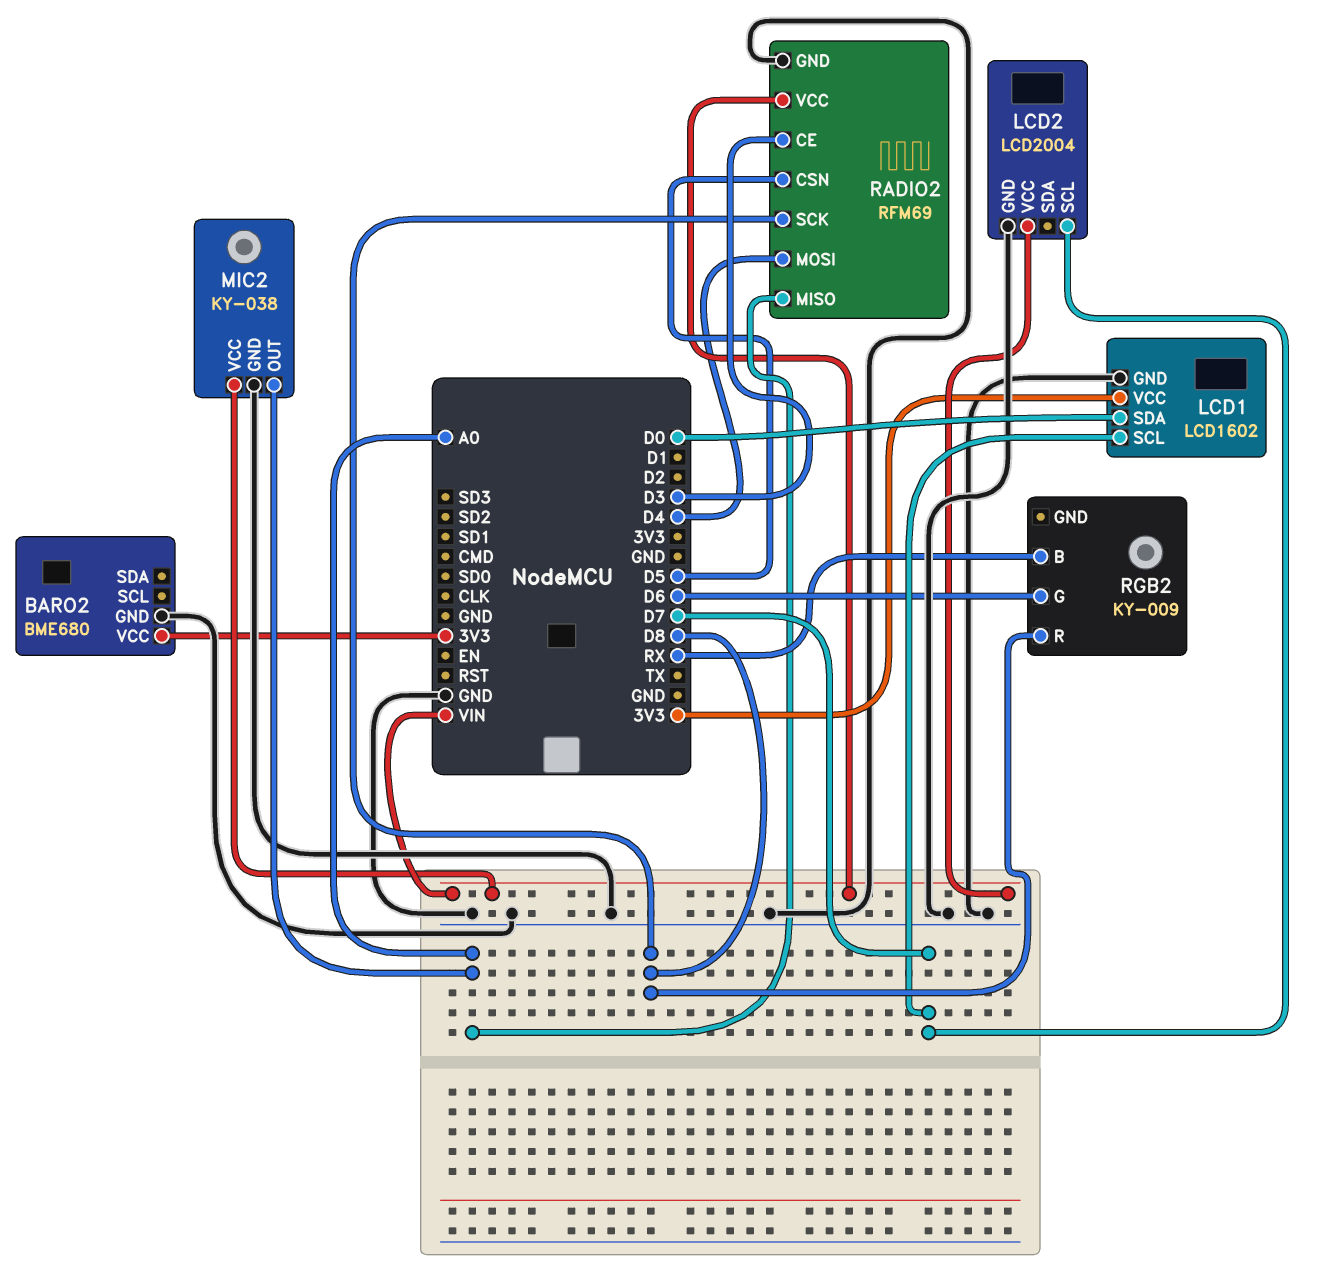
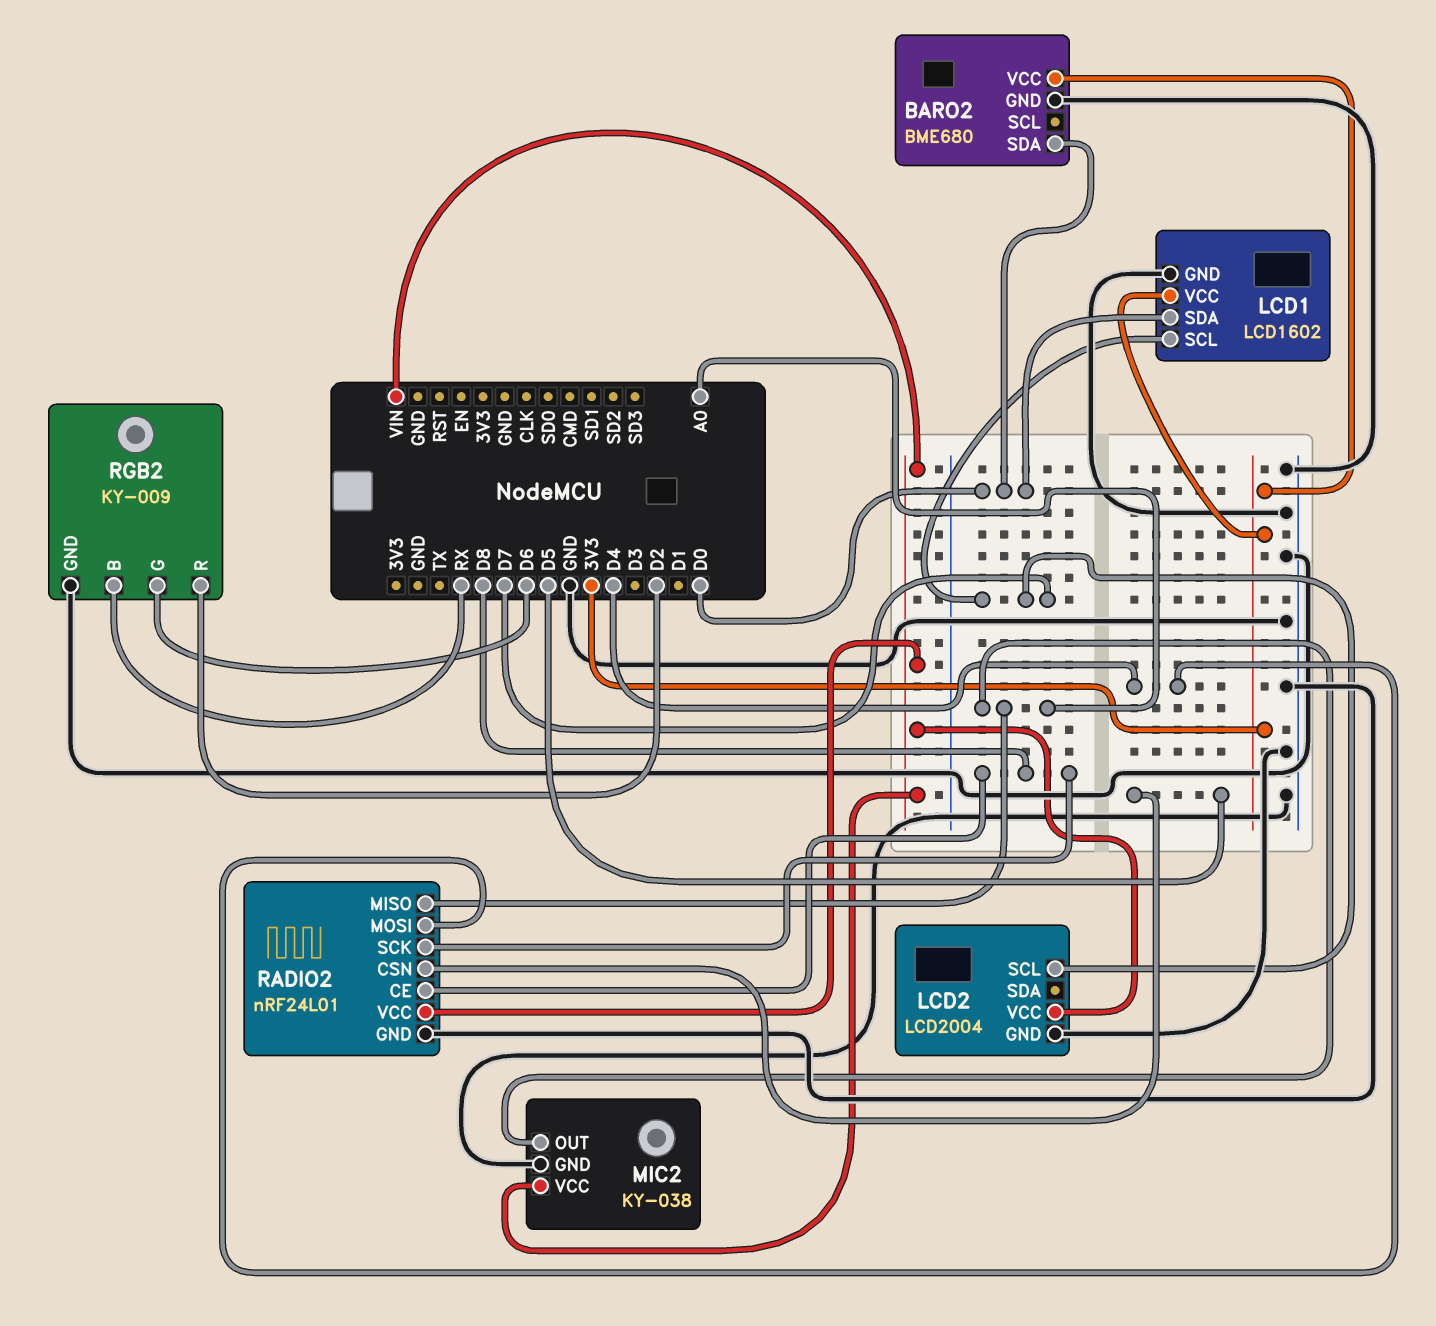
BARO2 pin SDA: none -> D0
RADIO2: RFM69 -> nRF24L01
RADIO2 pin CE: D3 -> D8
RGB2 pin GND: none -> GND
RGB2 pin R: D8 -> D2

